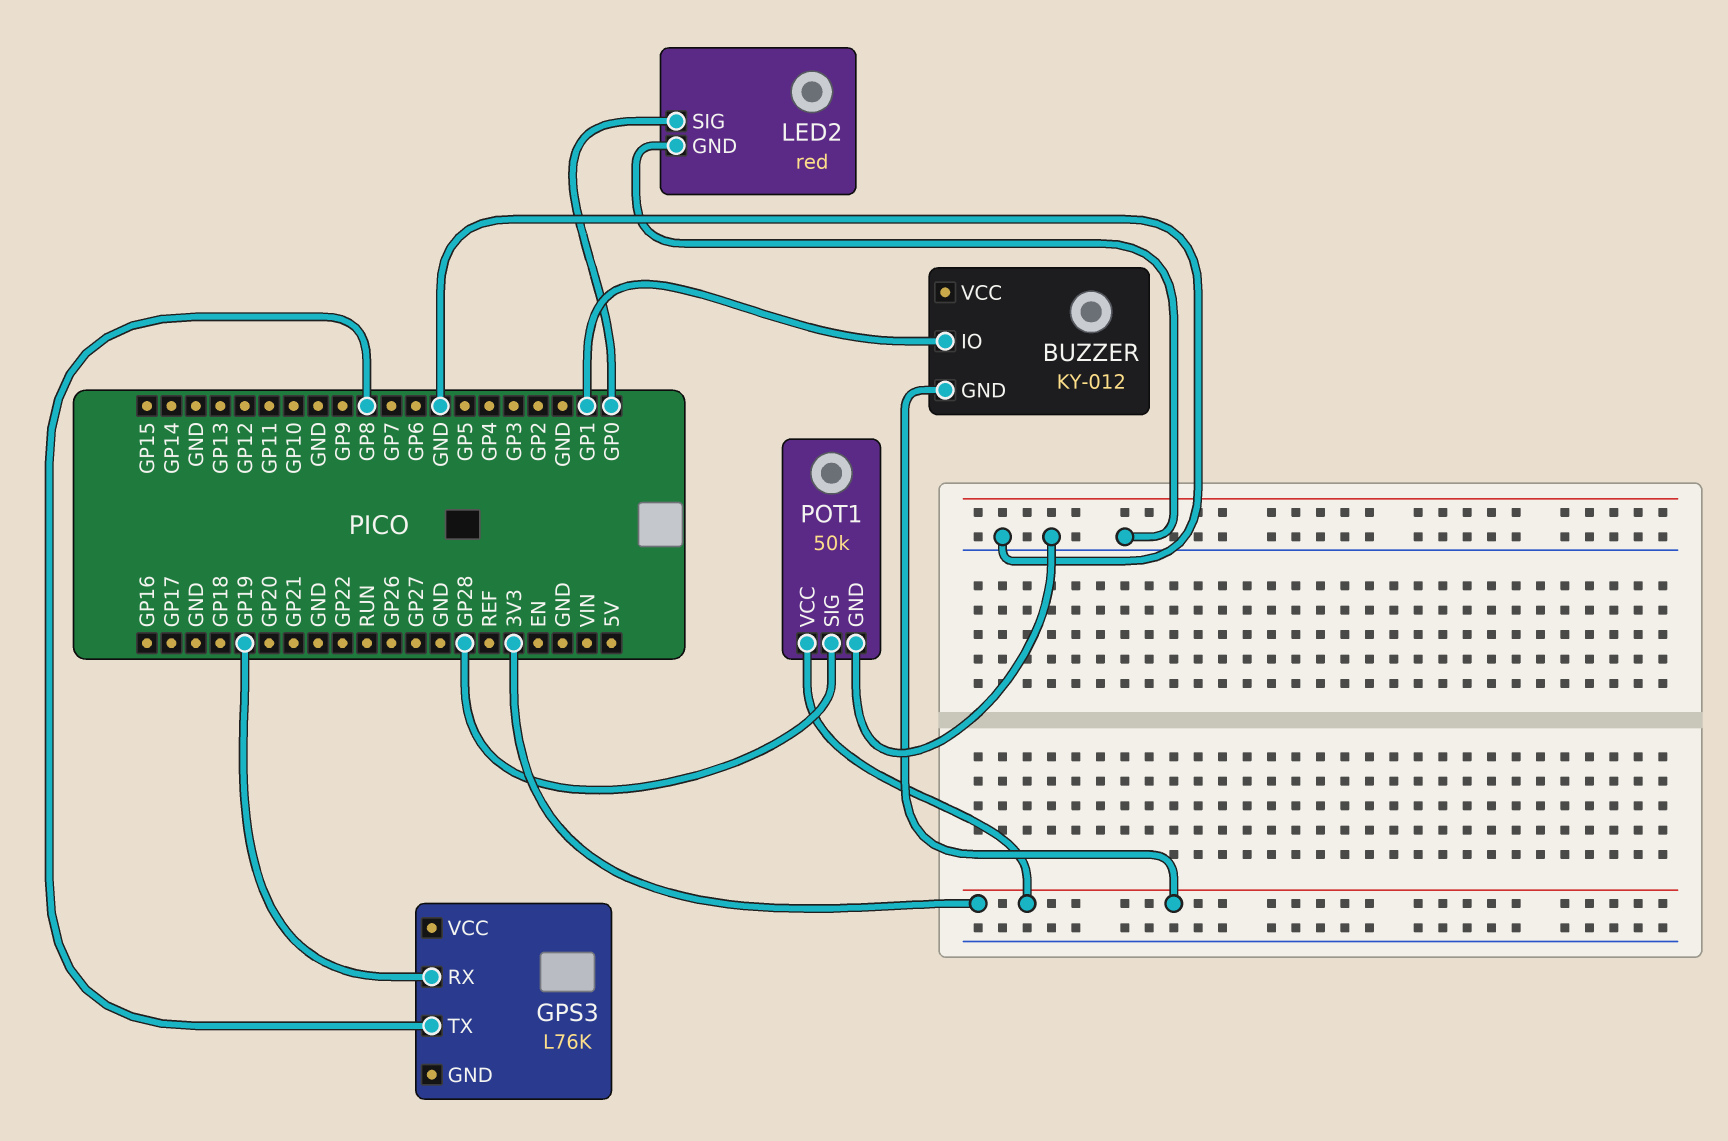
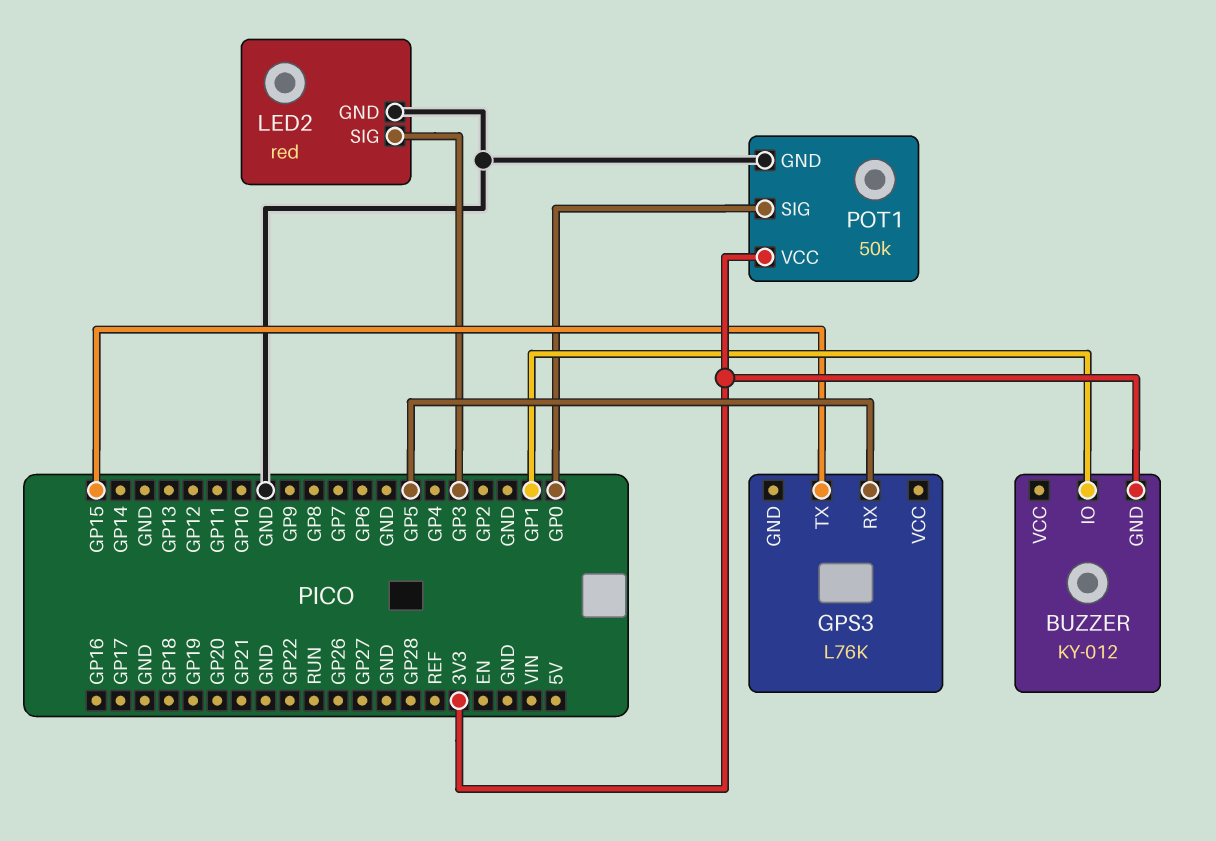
GPS3 pin RX: GP19 -> GP5
GPS3 pin TX: GP8 -> GP15
LED2 pin SIG: GP0 -> GP3
POT1 pin SIG: GP28 -> GP0

